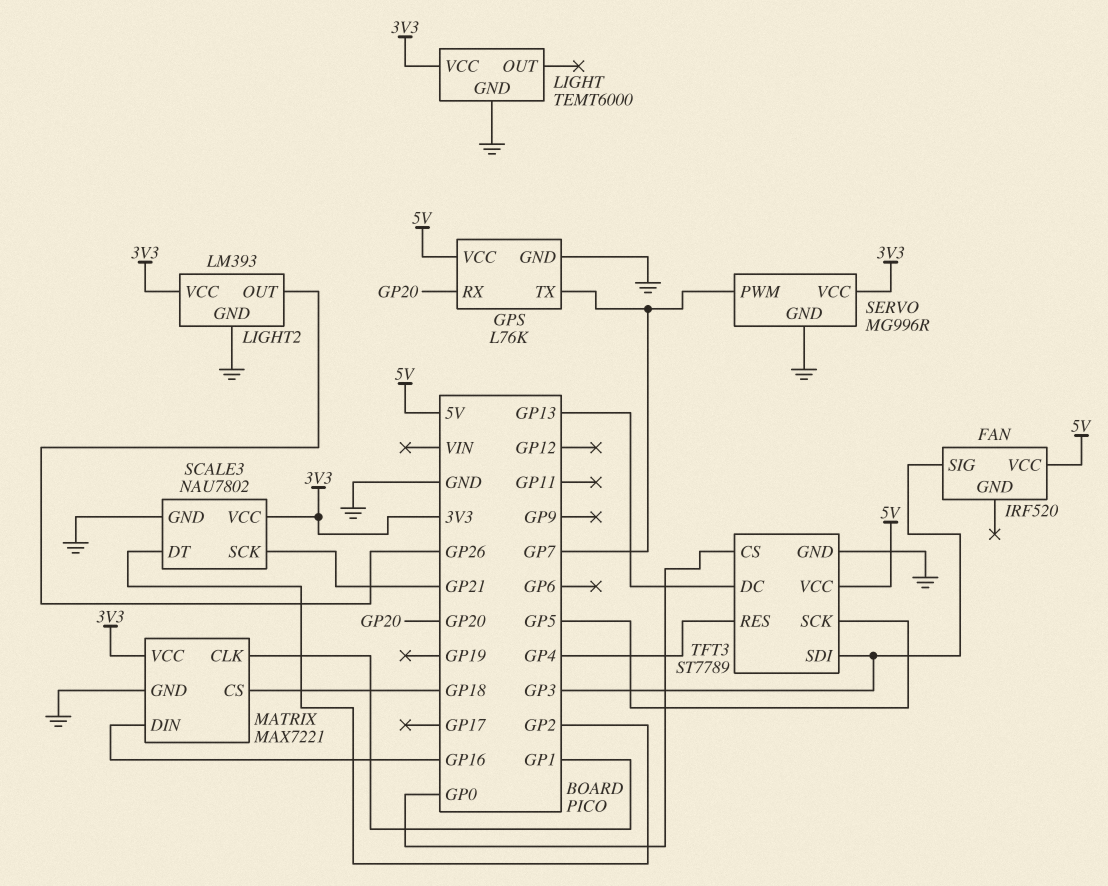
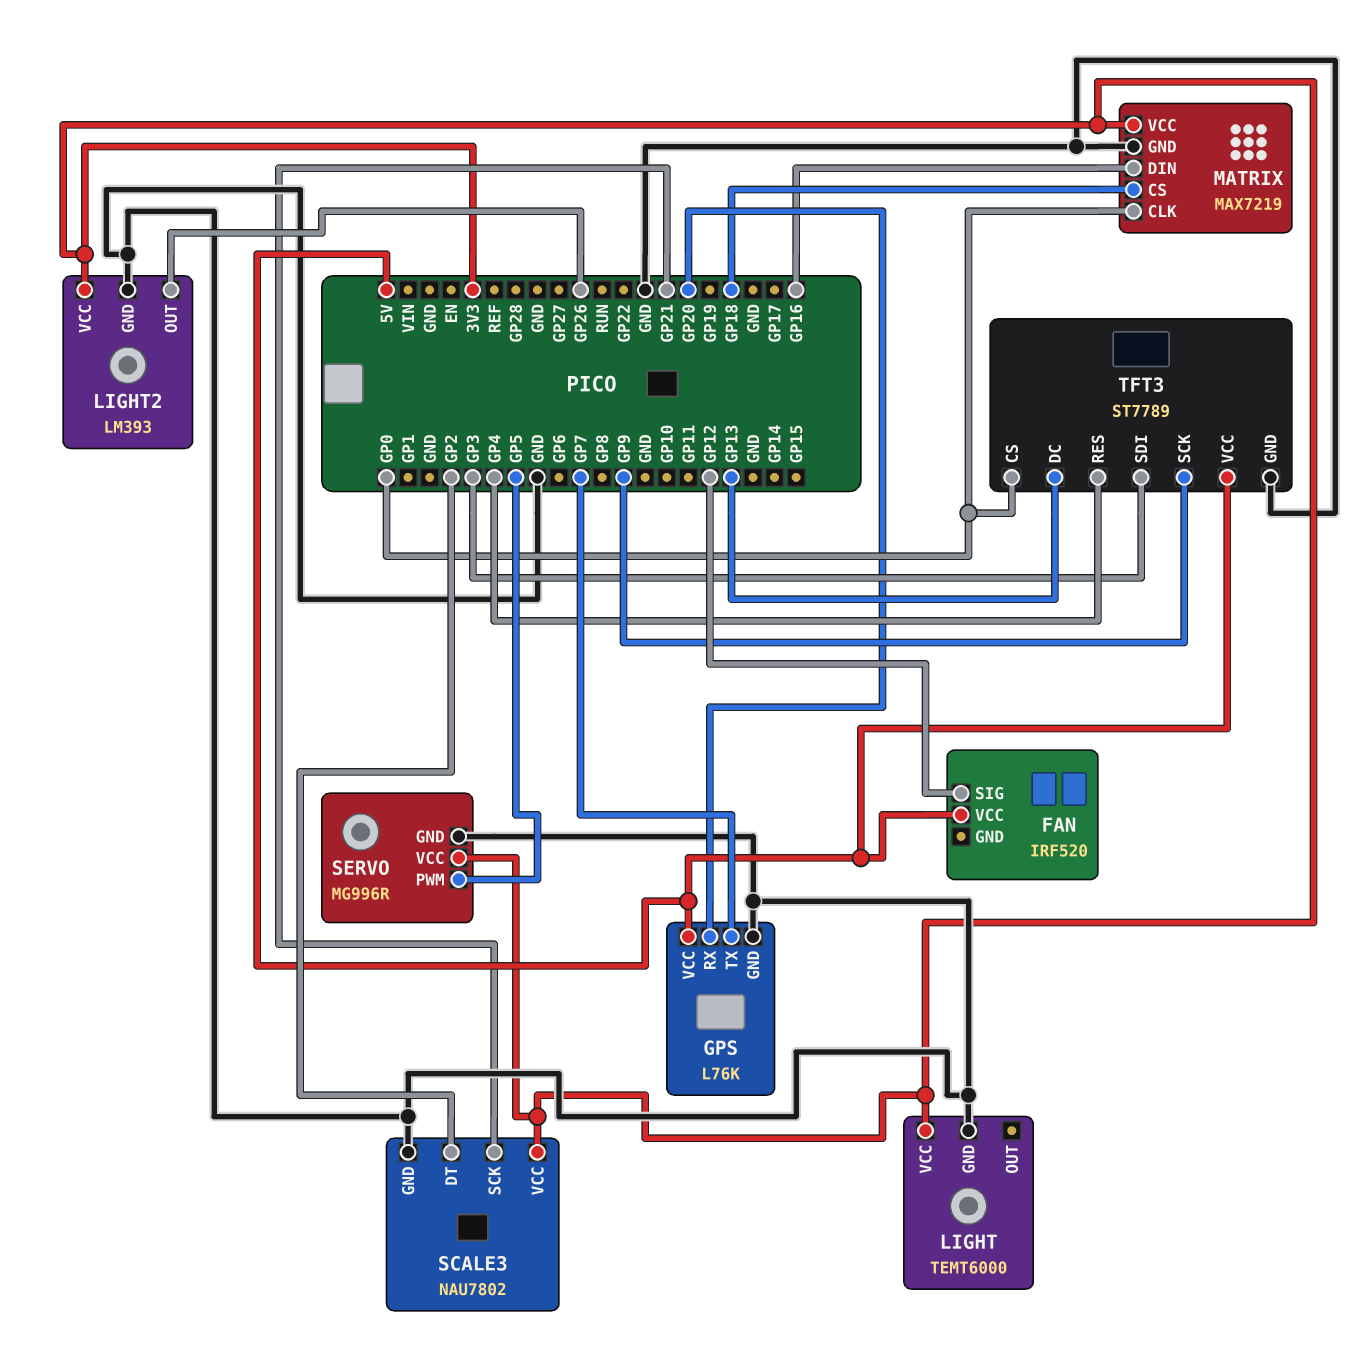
FAN pin SIG: GP3 -> GP12
MATRIX: MAX7221 -> MAX7219
MATRIX pin CLK: GP1 -> GP0
SERVO pin PWM: GP7 -> GP5
TFT3 pin SCK: GP5 -> GP9

